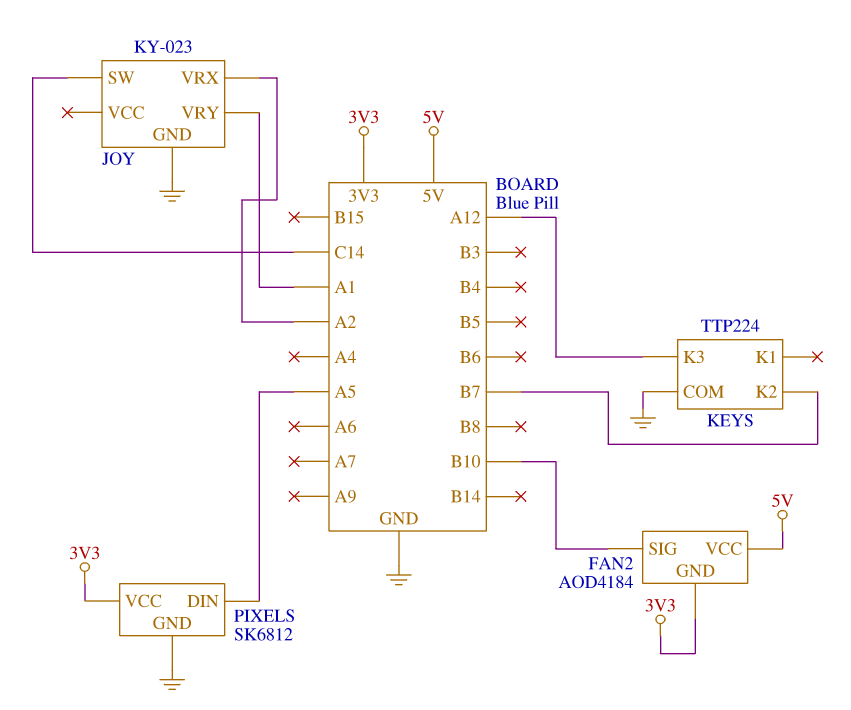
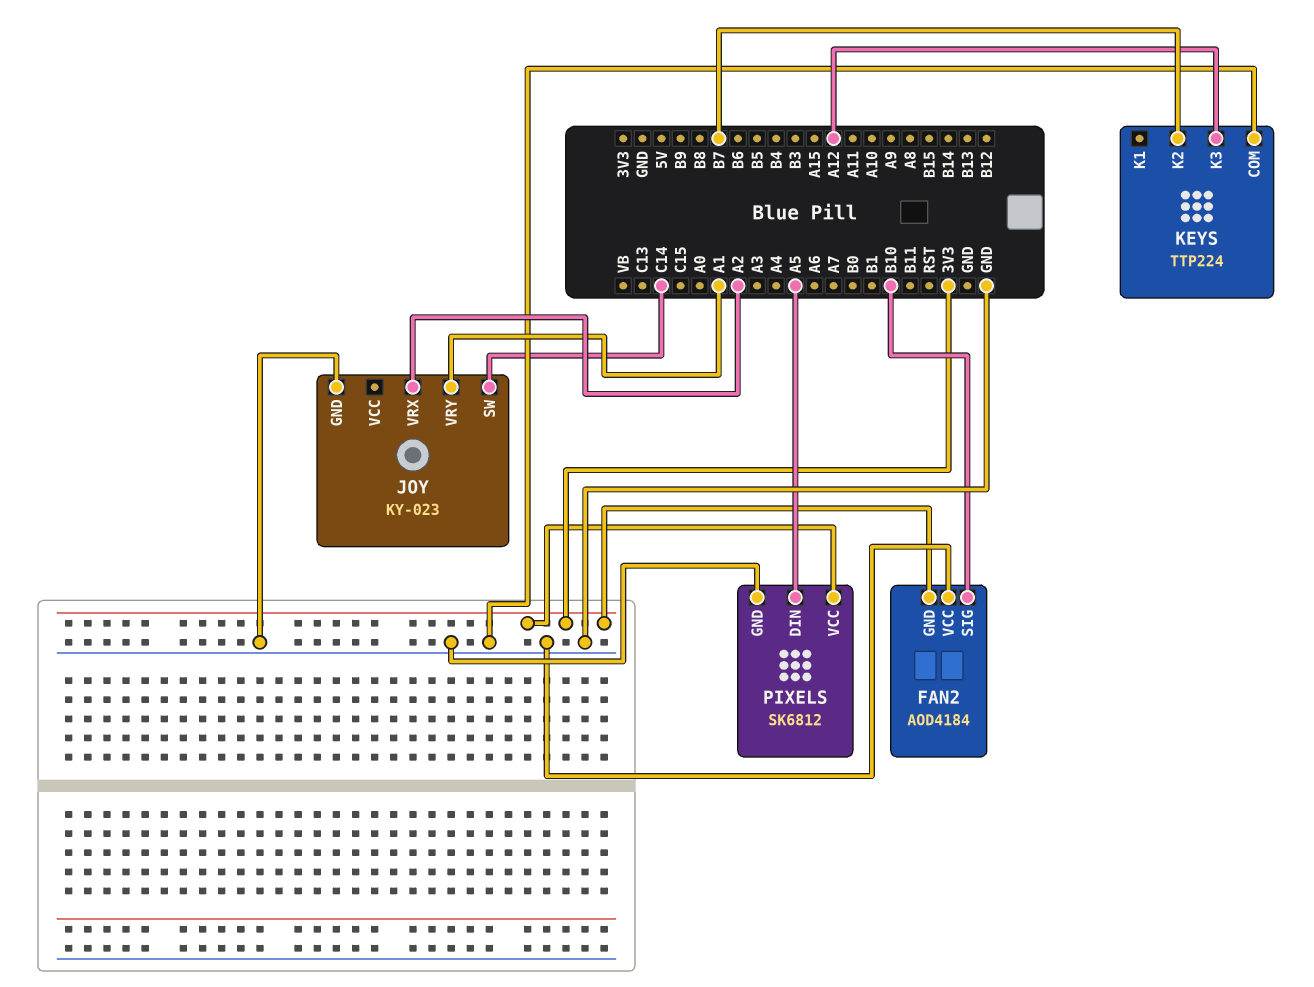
FAN2 pin VCC: 5V -> GND

